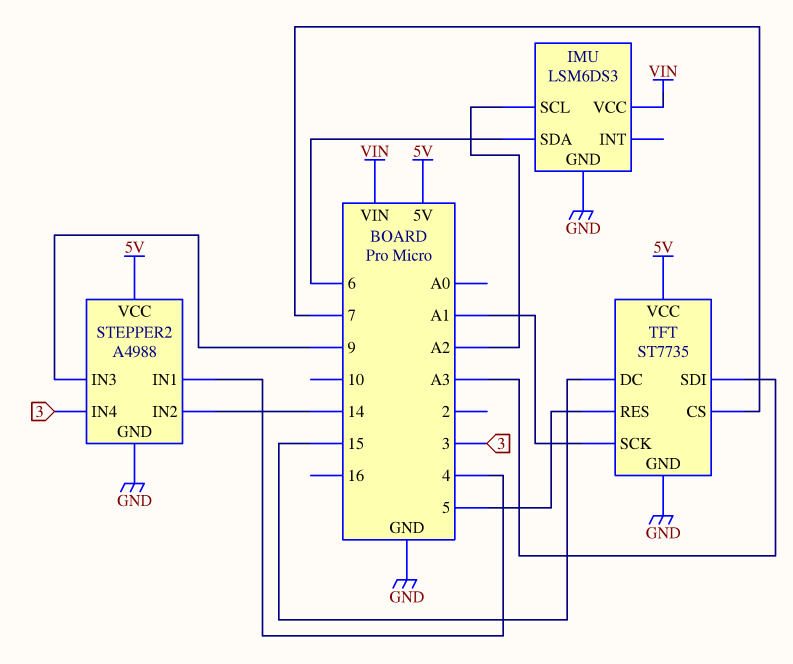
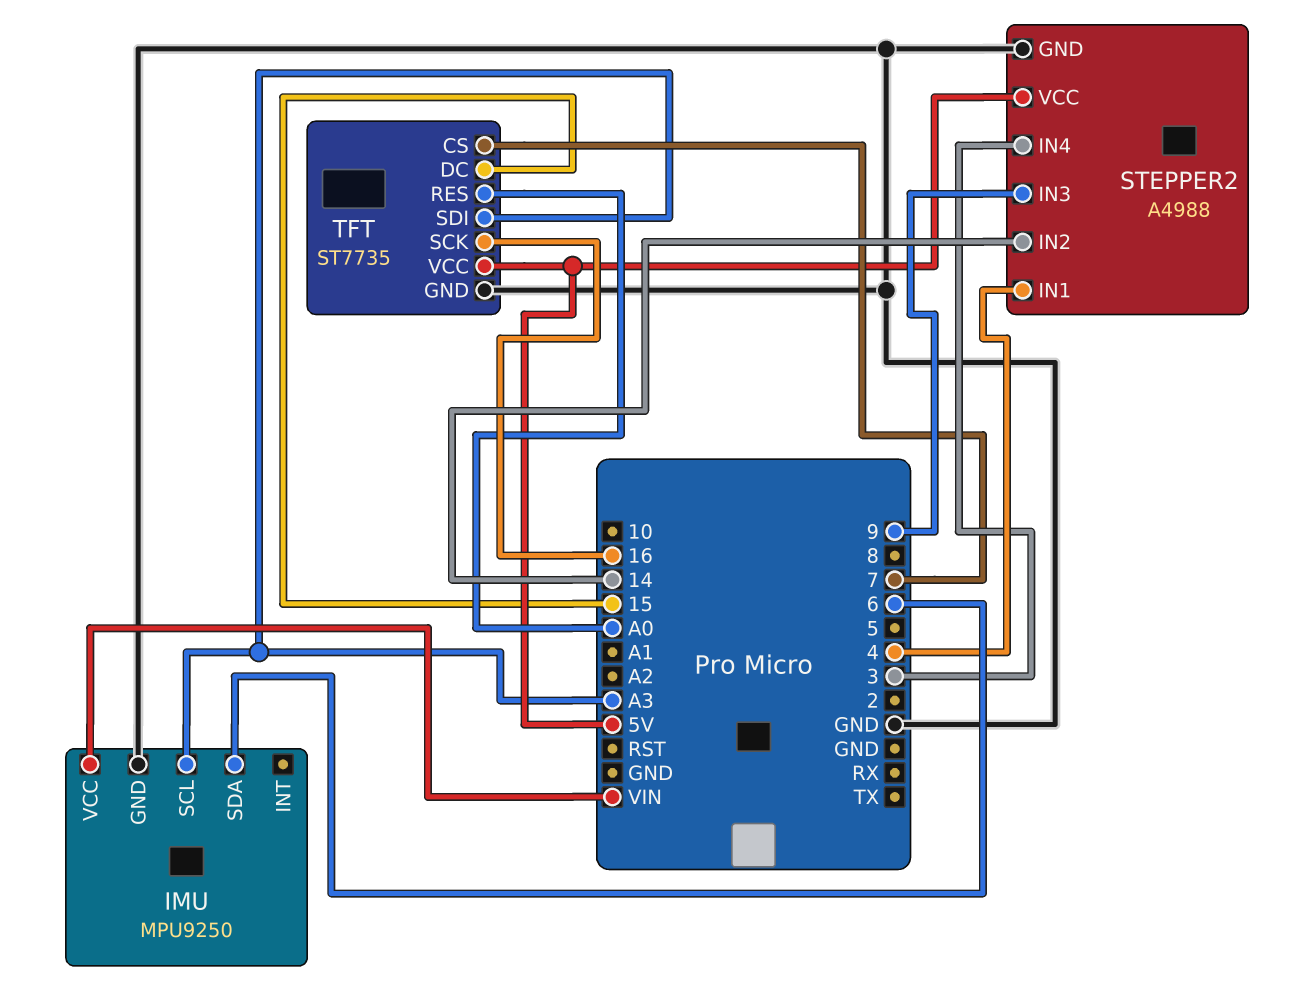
IMU: LSM6DS3 -> MPU9250
IMU pin SCL: A2 -> A3
TFT pin RES: 5 -> A0
TFT pin SCK: A1 -> 16

